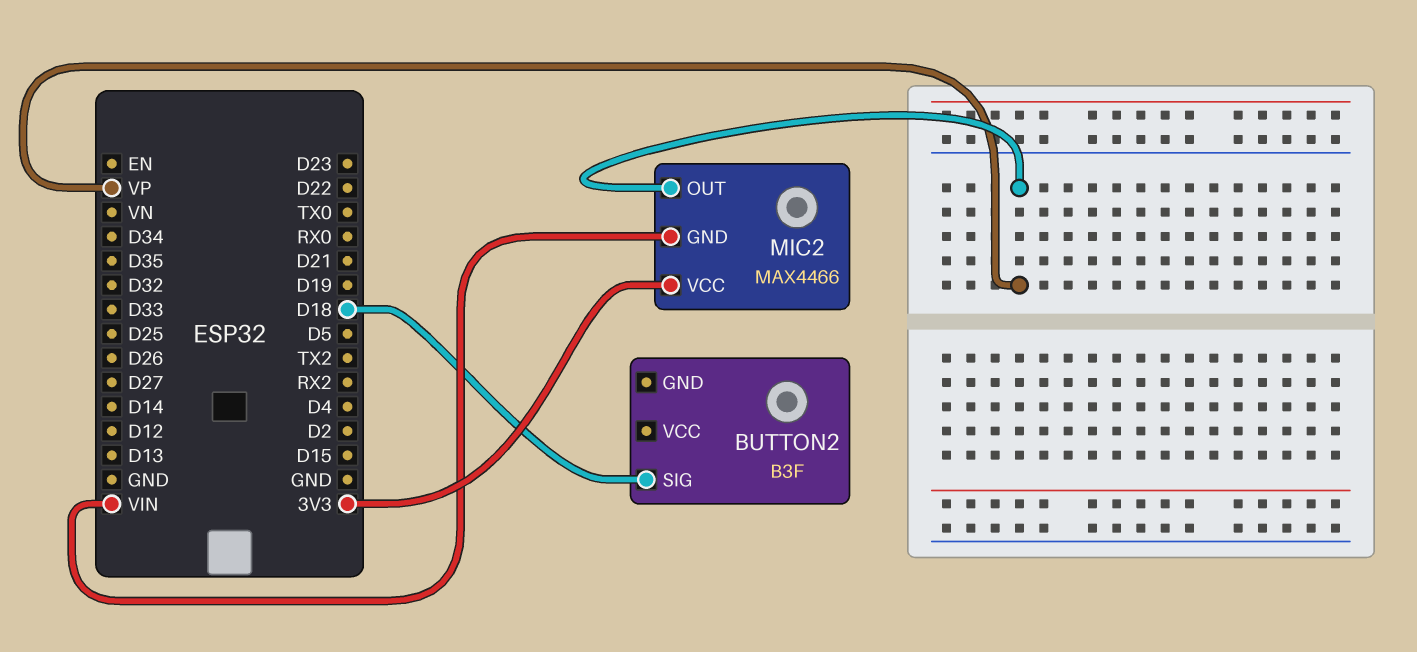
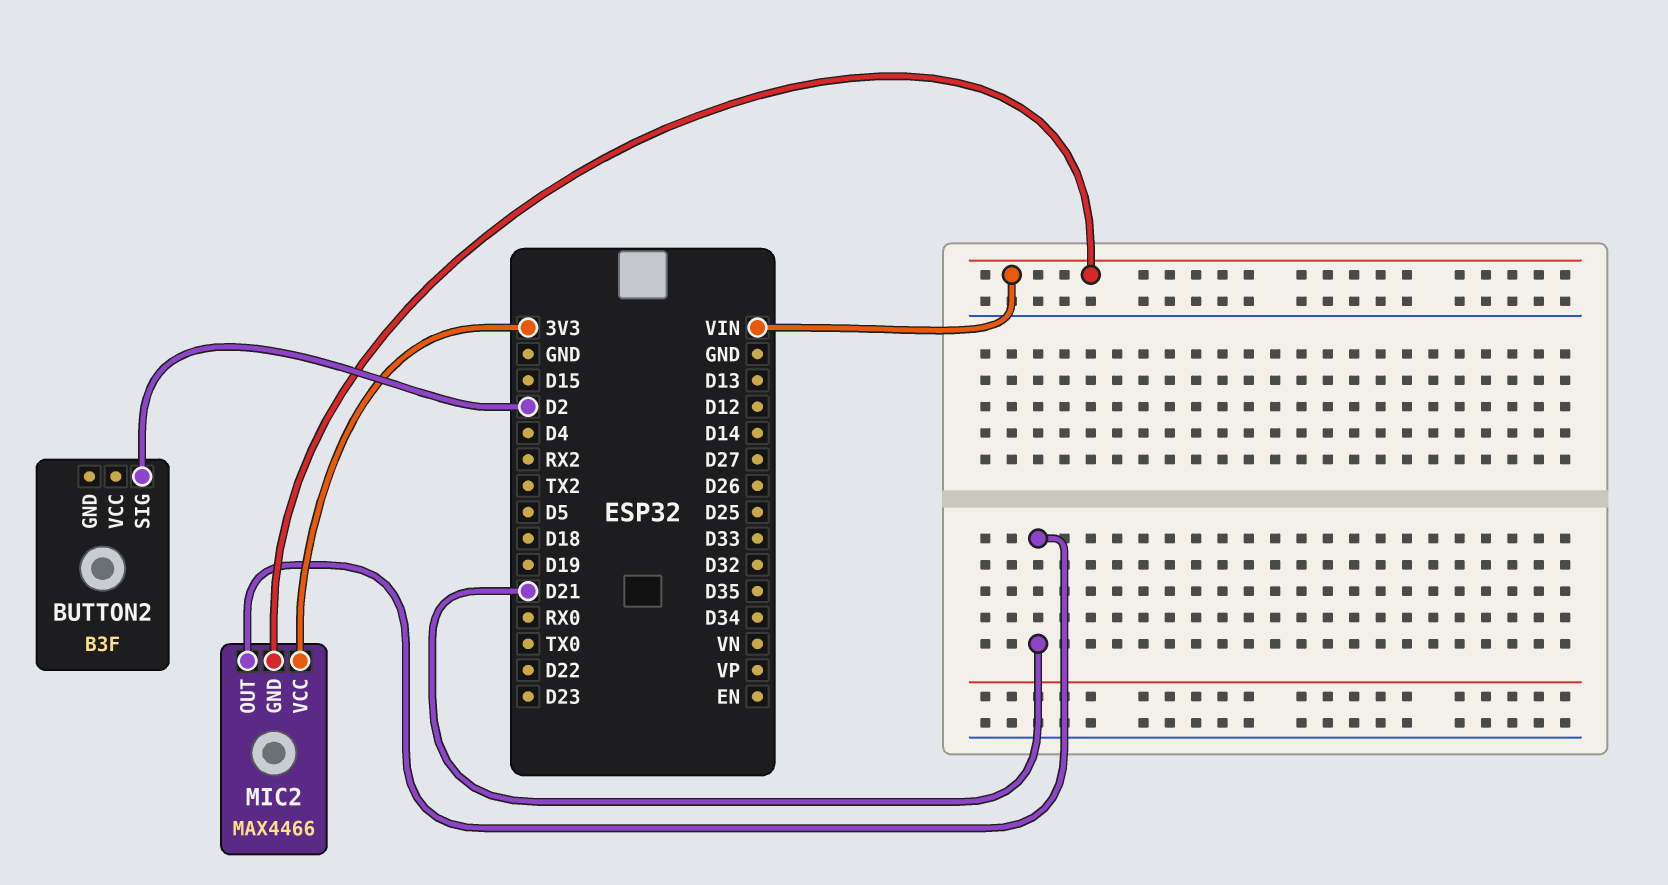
BUTTON2 pin SIG: D18 -> D2
MIC2 pin OUT: VP -> D21

